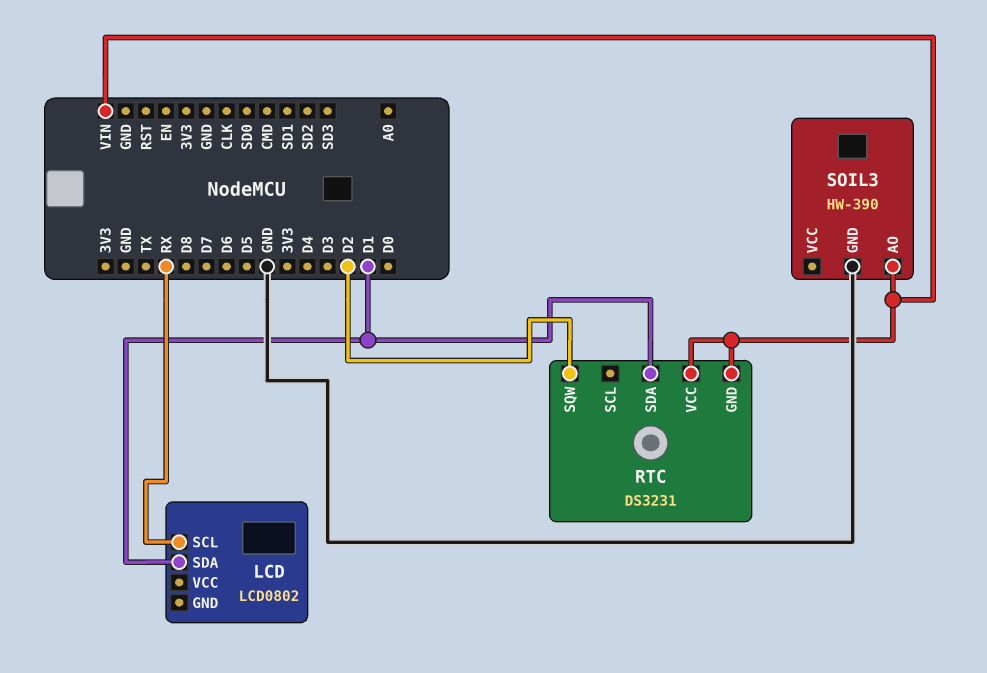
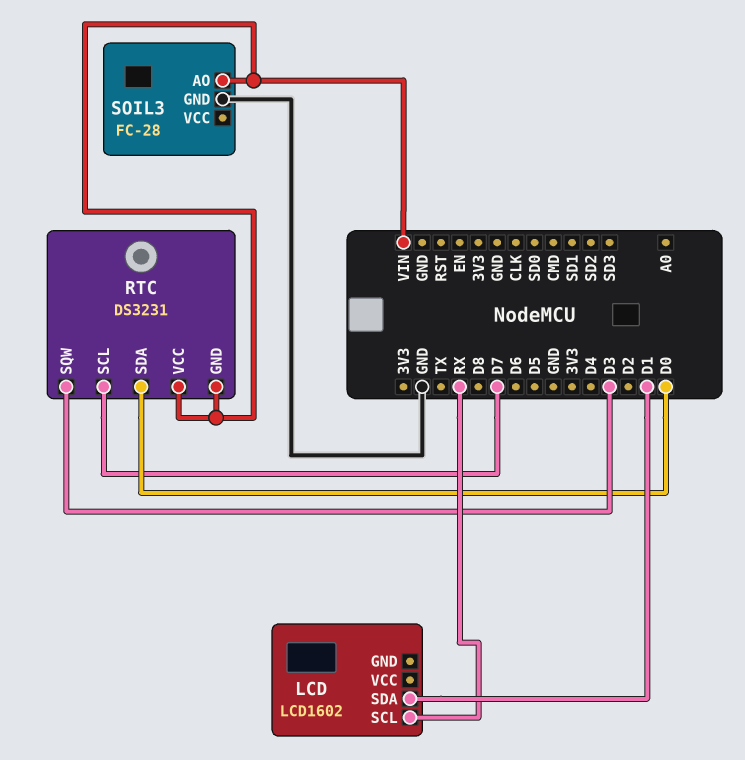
LCD: LCD0802 -> LCD1602
RTC pin SCL: none -> D7
RTC pin SDA: D1 -> D0
RTC pin SQW: D2 -> D3
SOIL3: HW-390 -> FC-28

